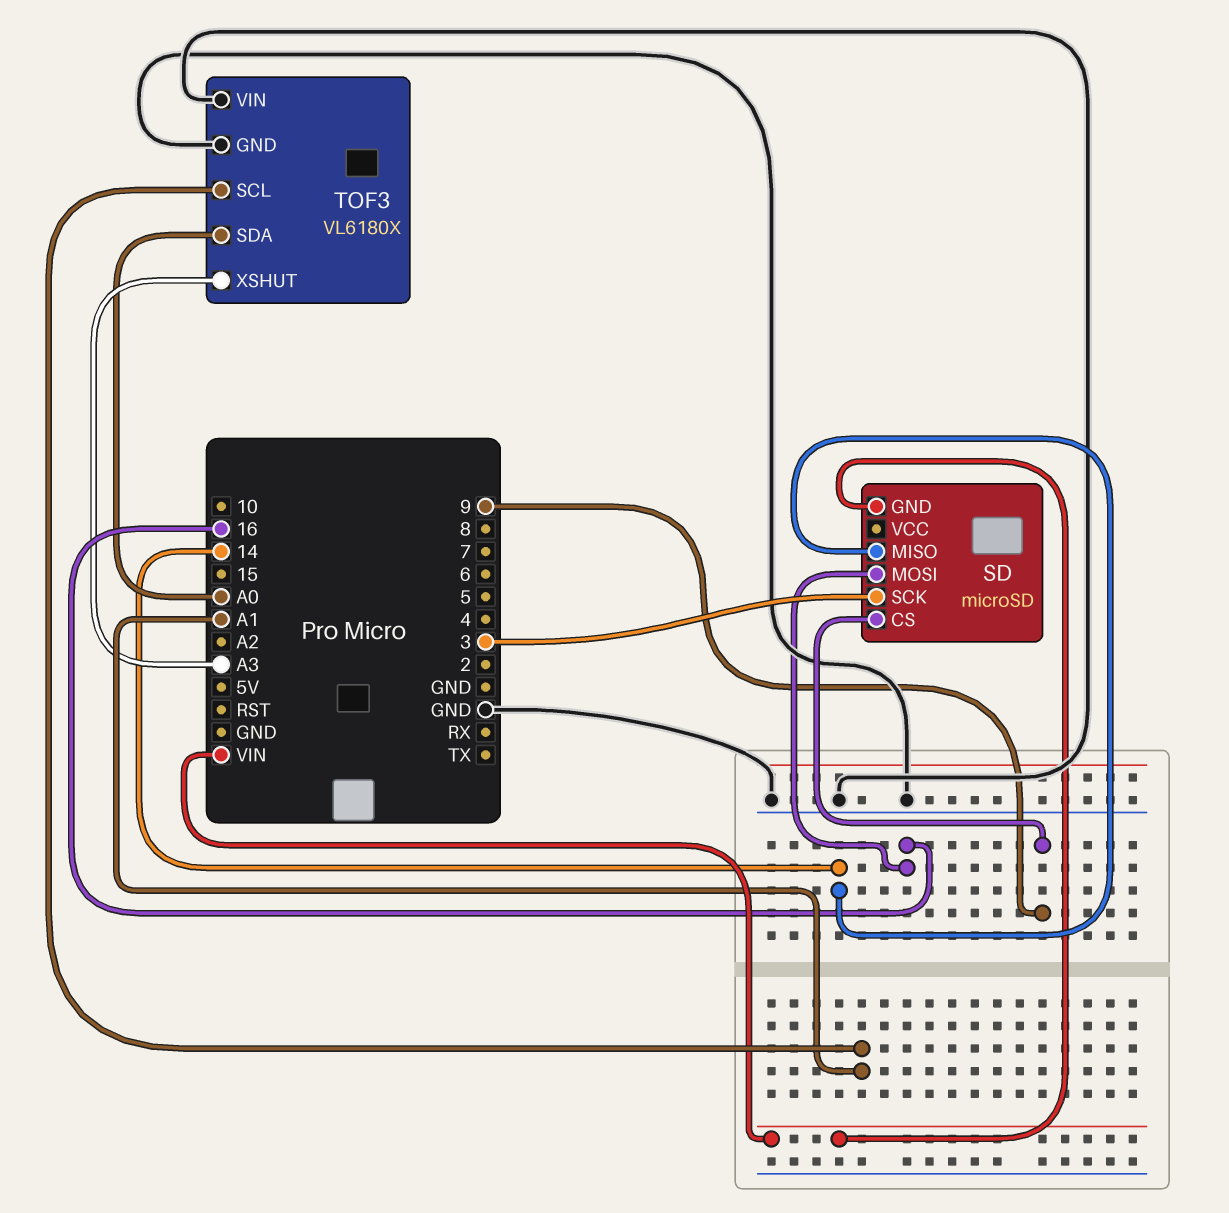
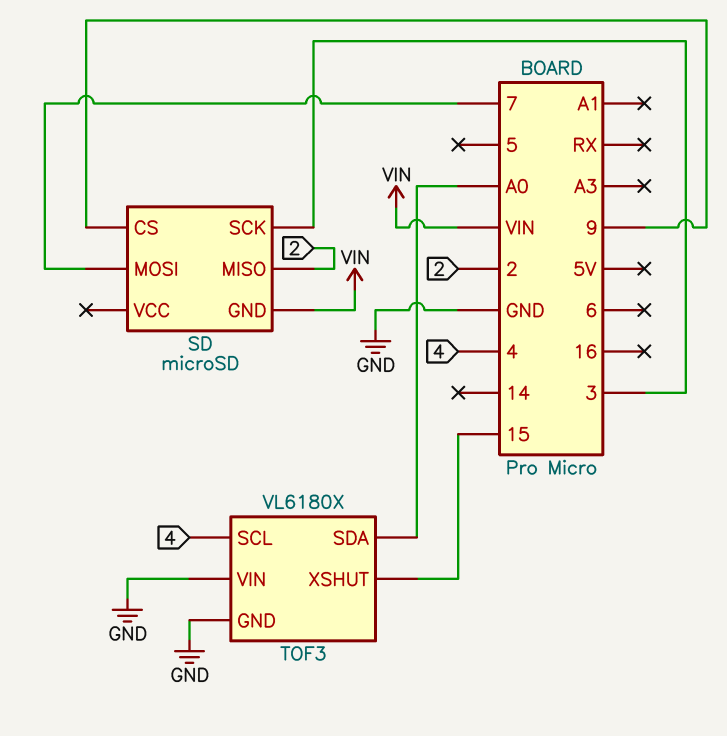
SD pin MISO: 14 -> 2
SD pin MOSI: 16 -> 7
TOF3 pin SCL: A1 -> 4
TOF3 pin XSHUT: A3 -> 15

